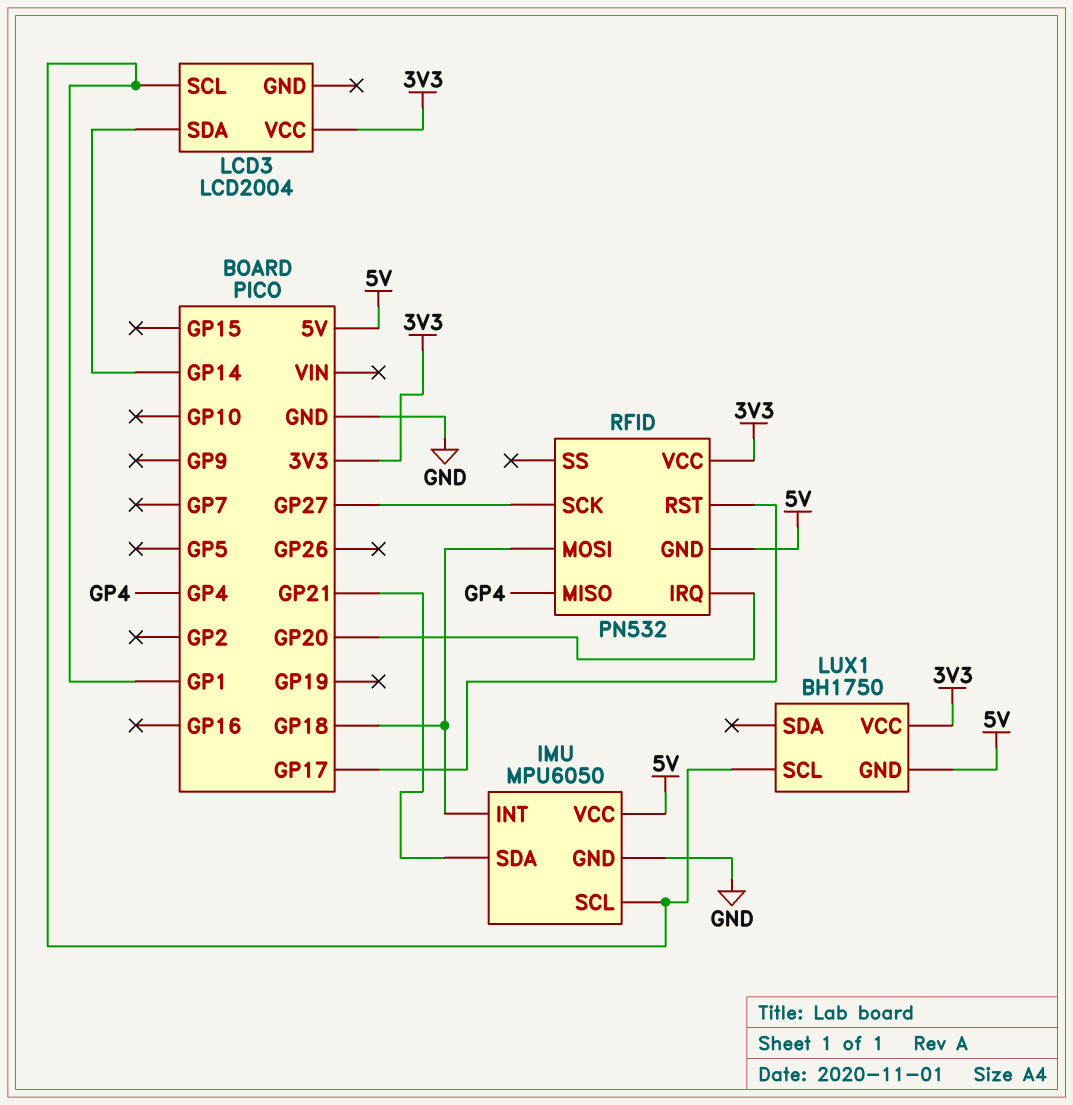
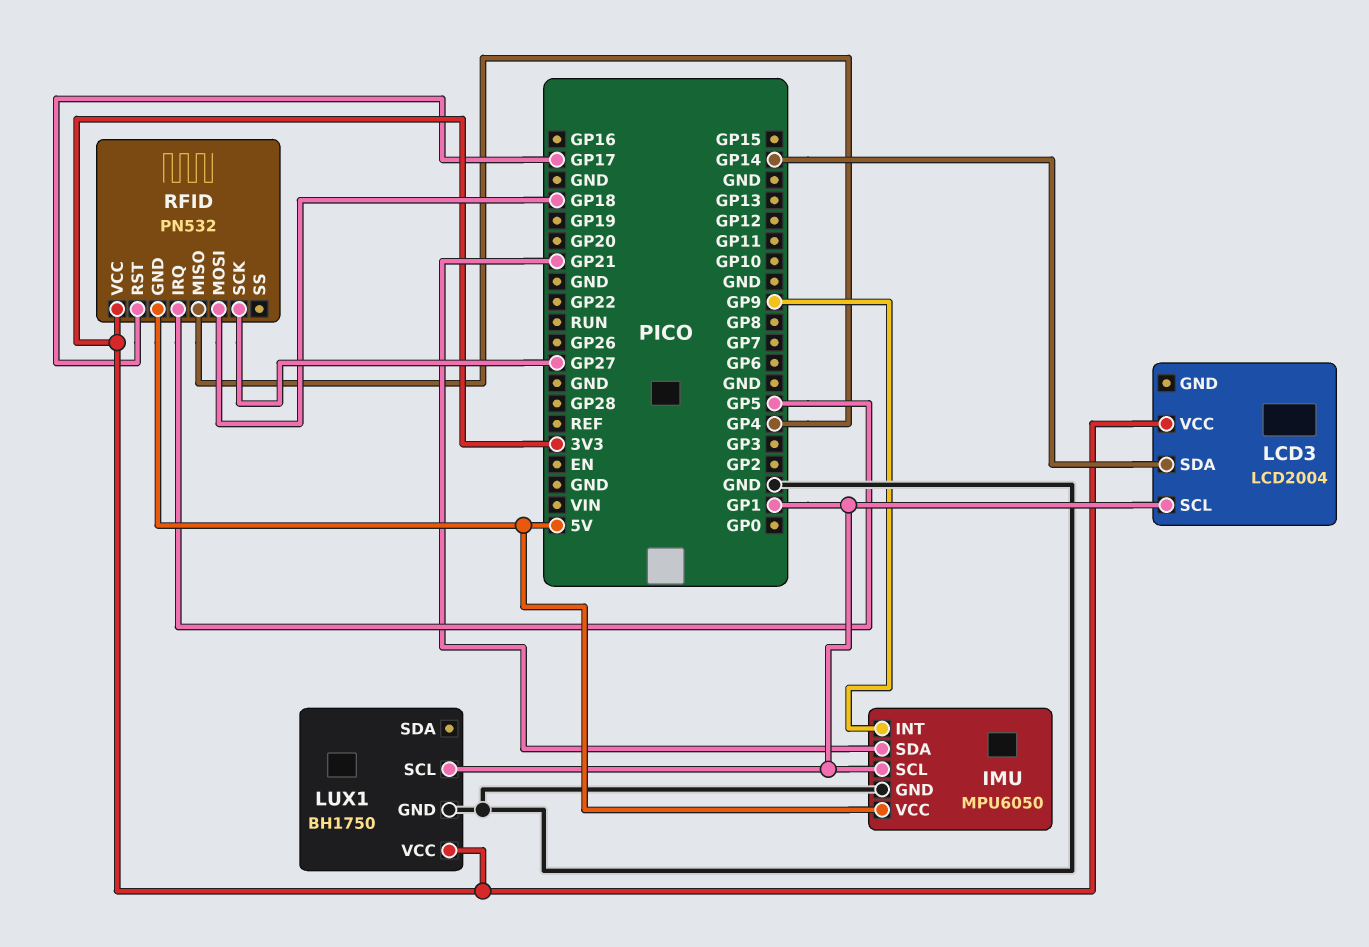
IMU pin INT: GP18 -> GP9
LUX1 pin GND: 5V -> GND
RFID pin IRQ: GP20 -> GP5

